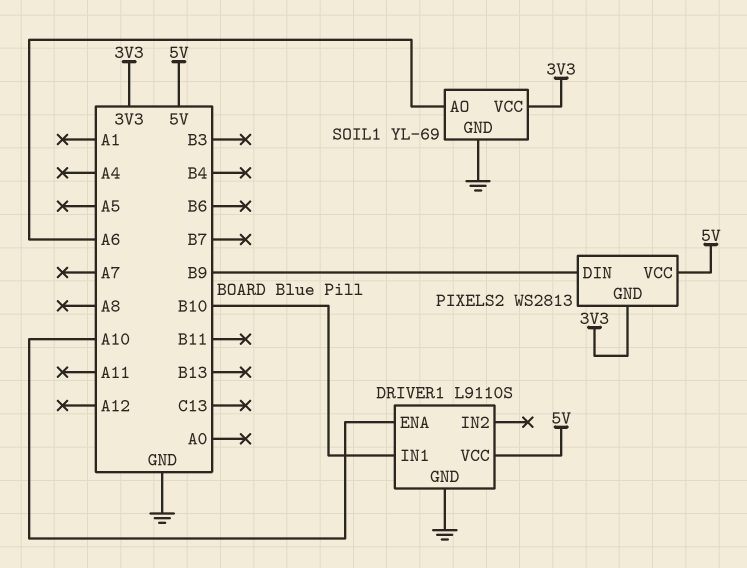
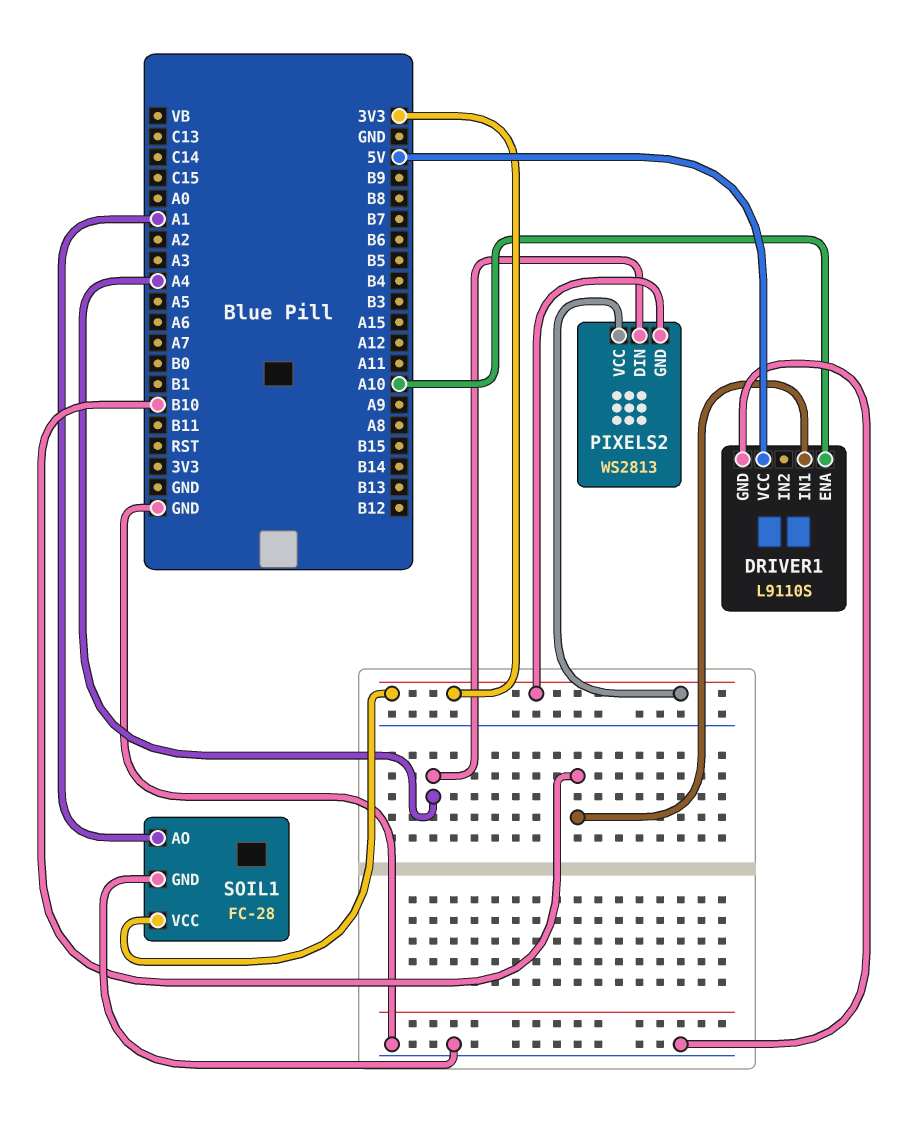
PIXELS2 pin DIN: B9 -> A4
PIXELS2 pin VCC: 5V -> 3V3
SOIL1: YL-69 -> FC-28
SOIL1 pin AO: A6 -> A1

